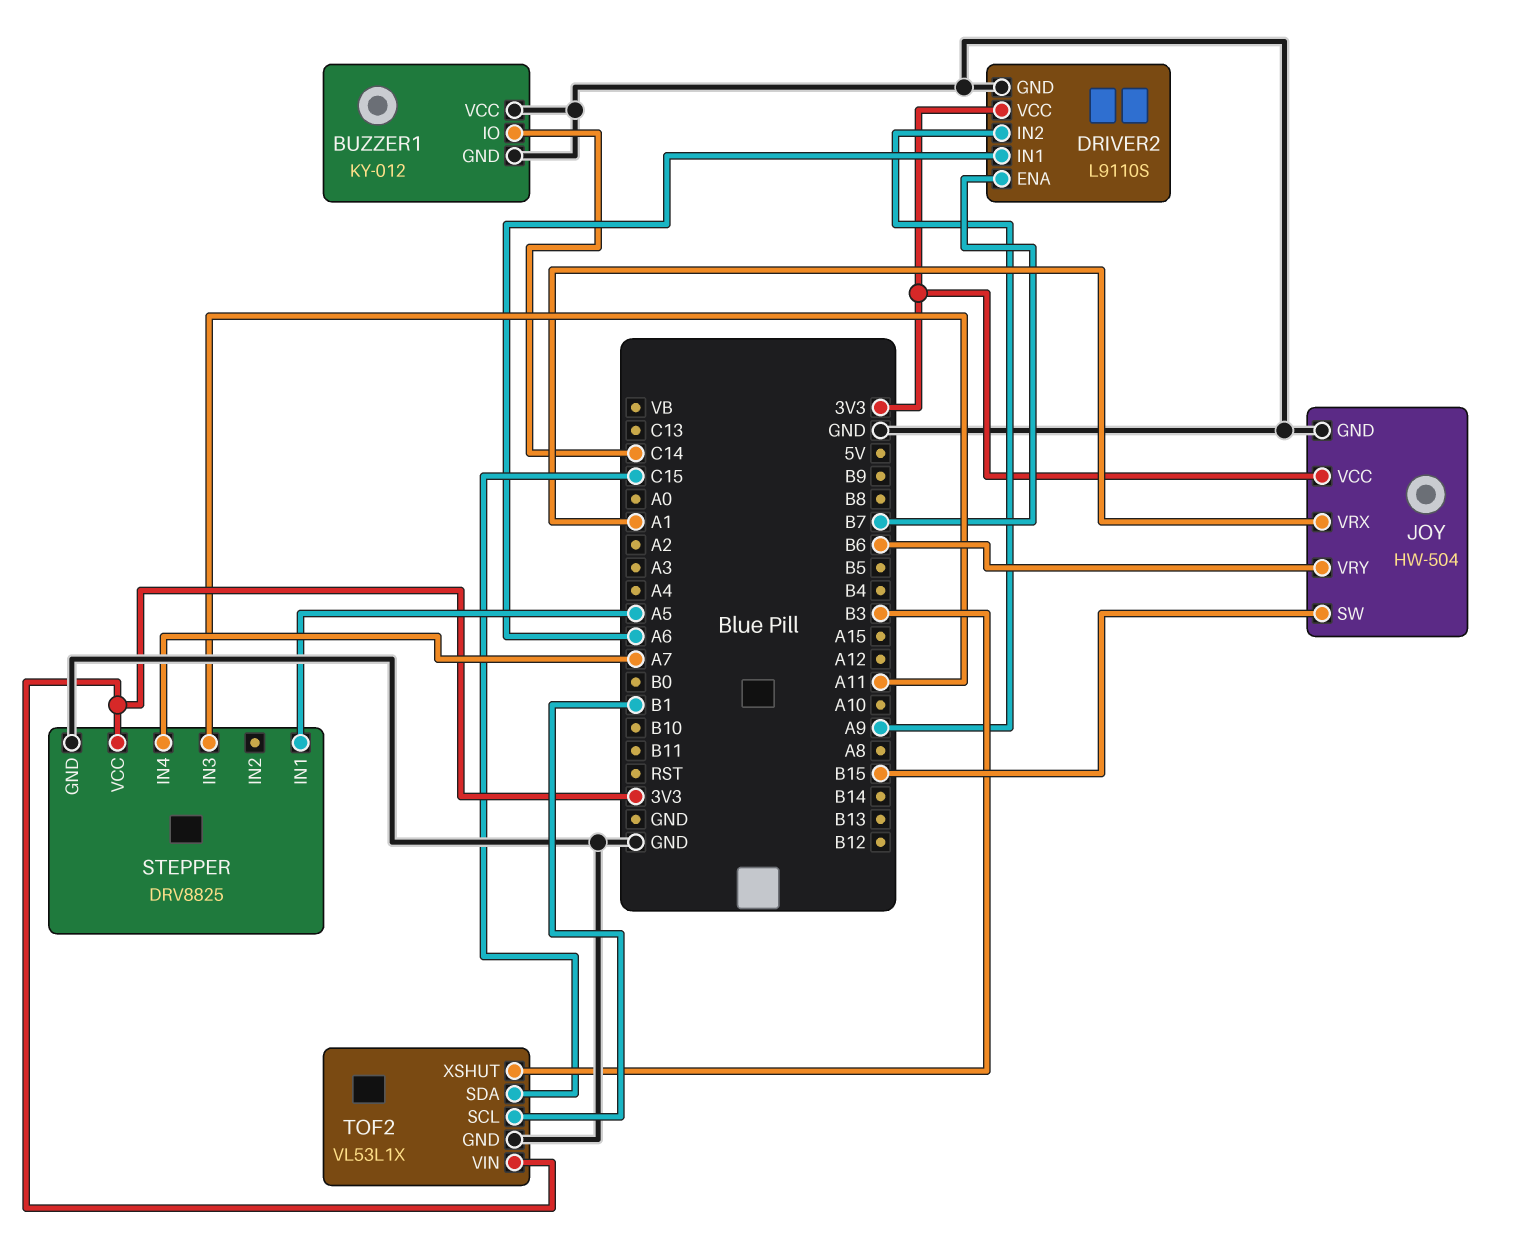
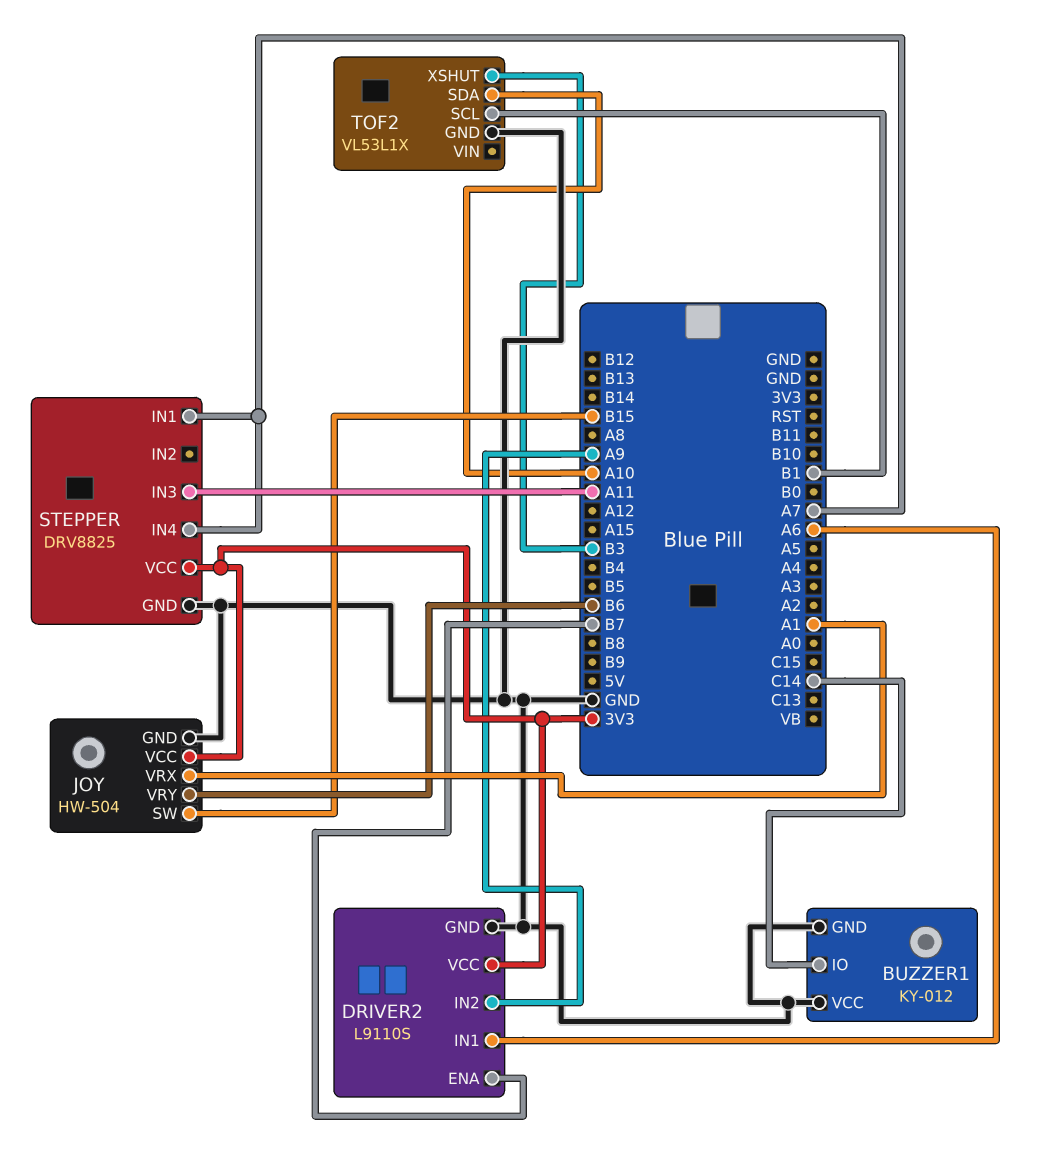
STEPPER pin IN1: A5 -> A7
TOF2 pin SDA: C15 -> A10
TOF2 pin VIN: 3V3 -> none

